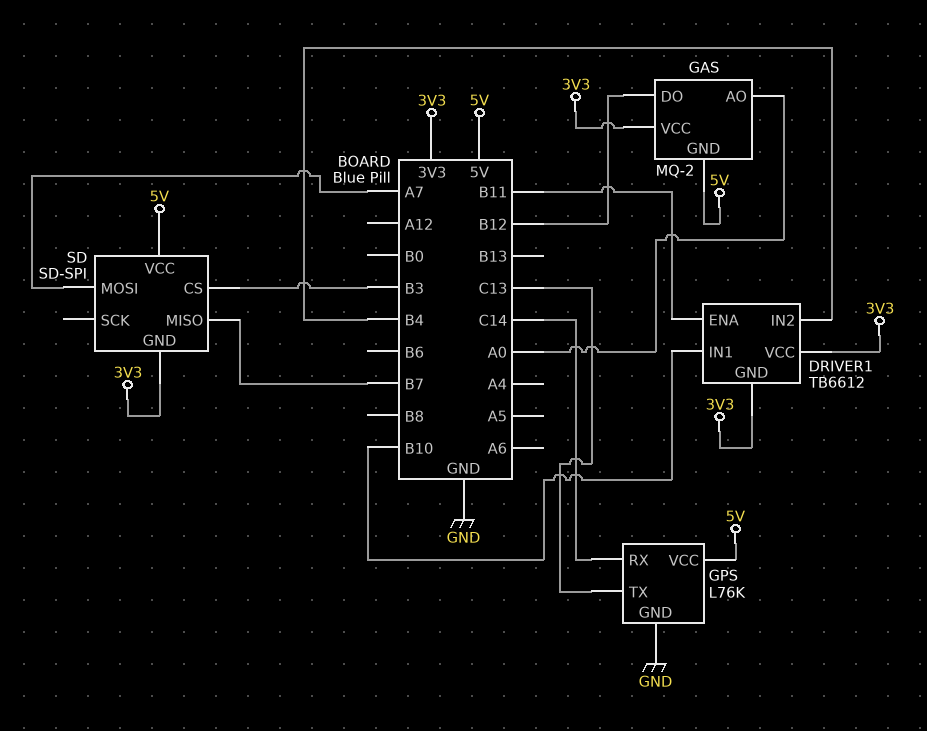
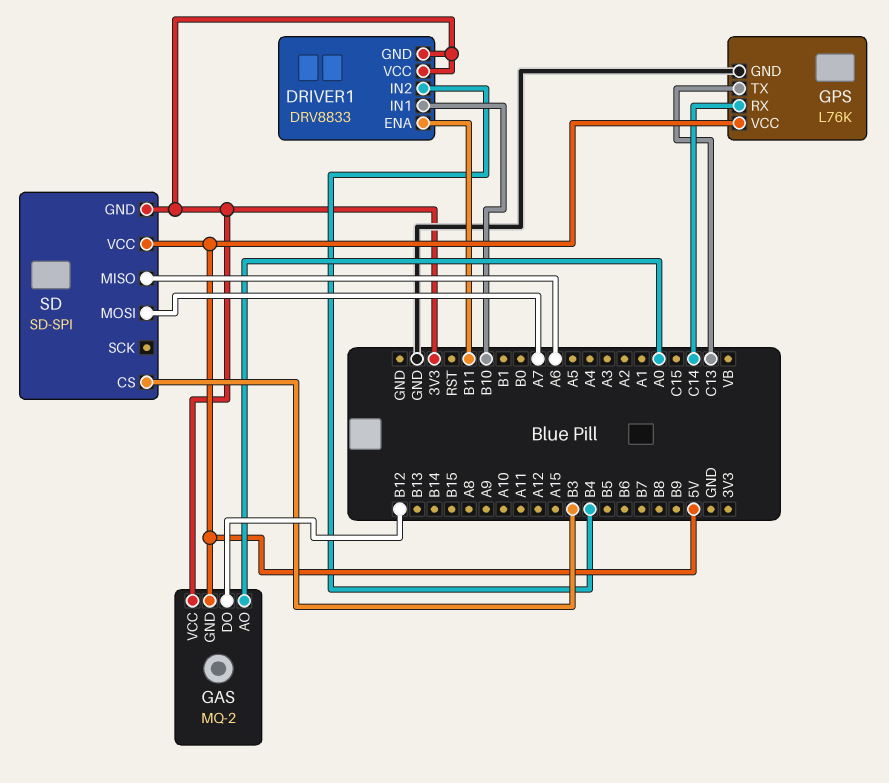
DRIVER1: TB6612 -> DRV8833
SD pin MISO: B7 -> A6

